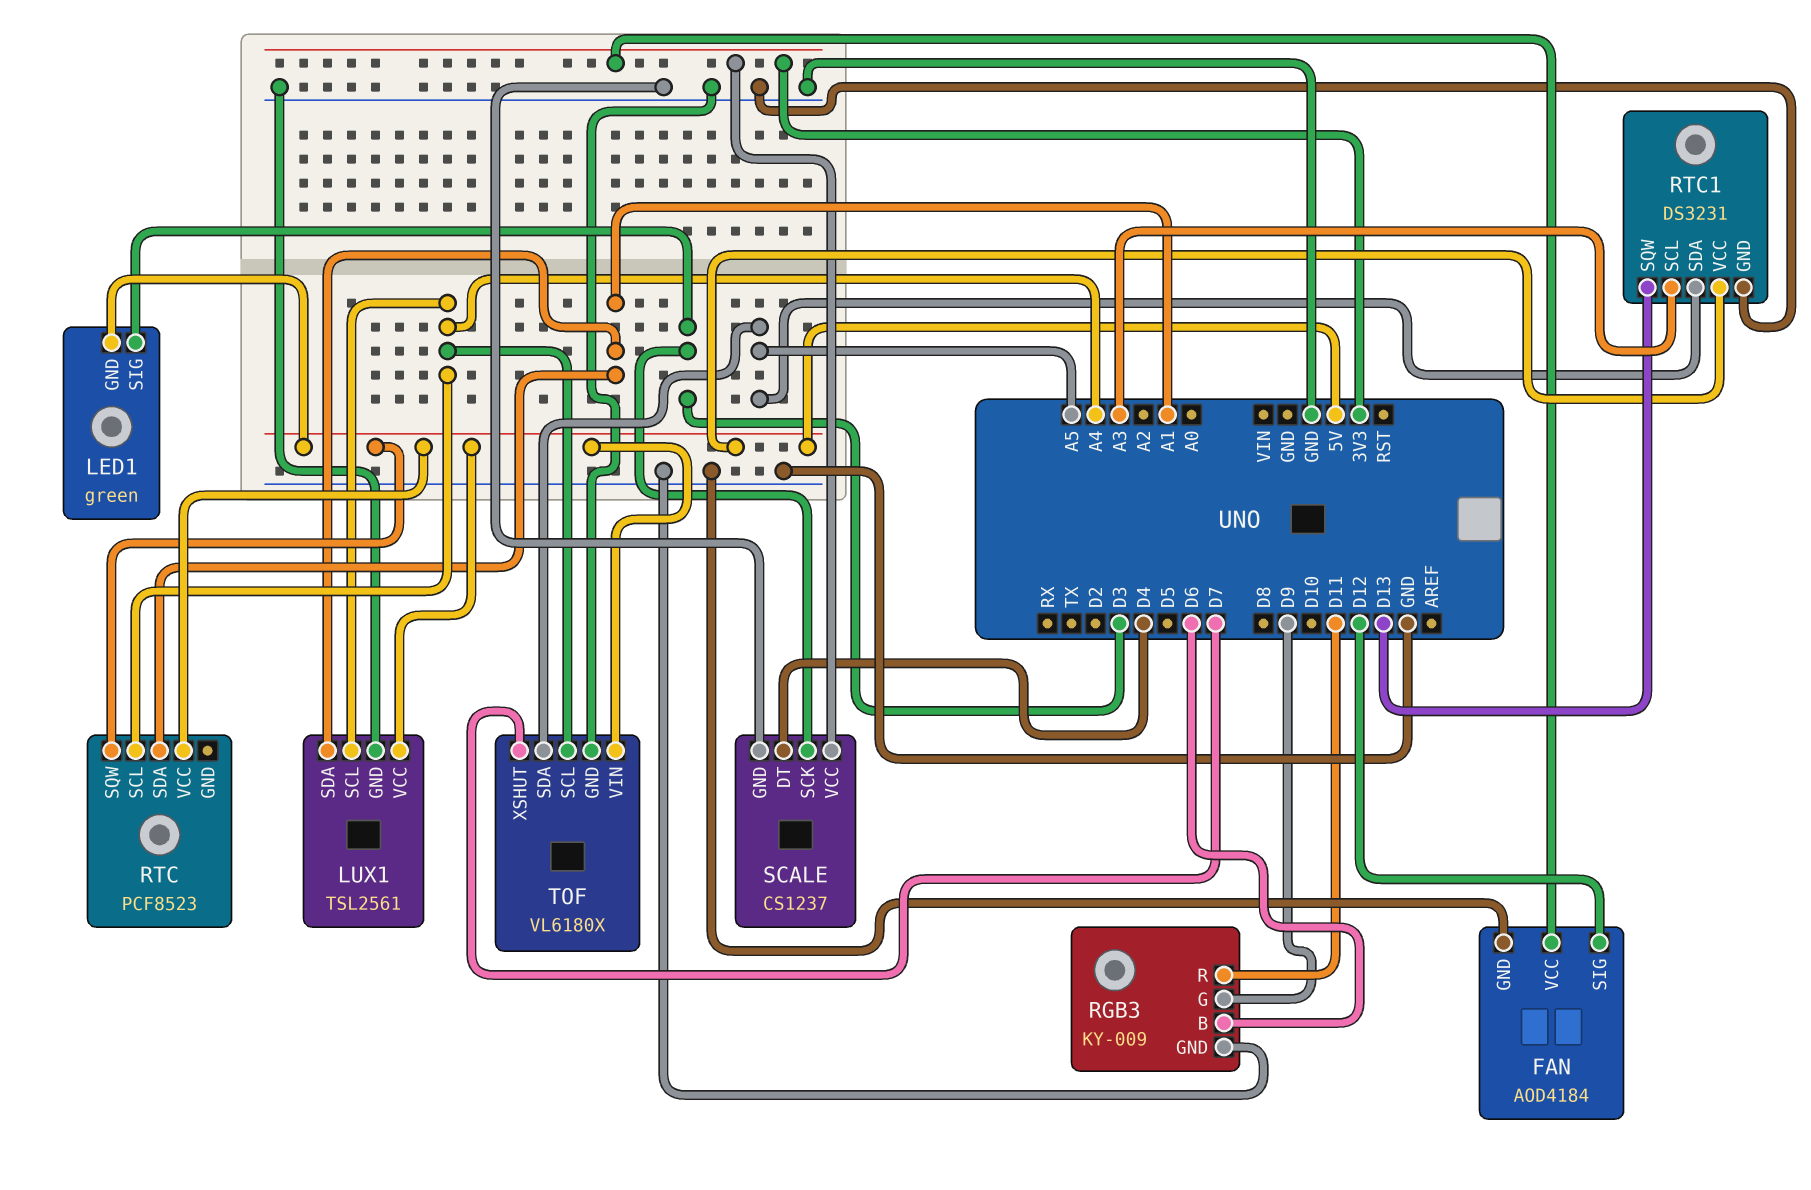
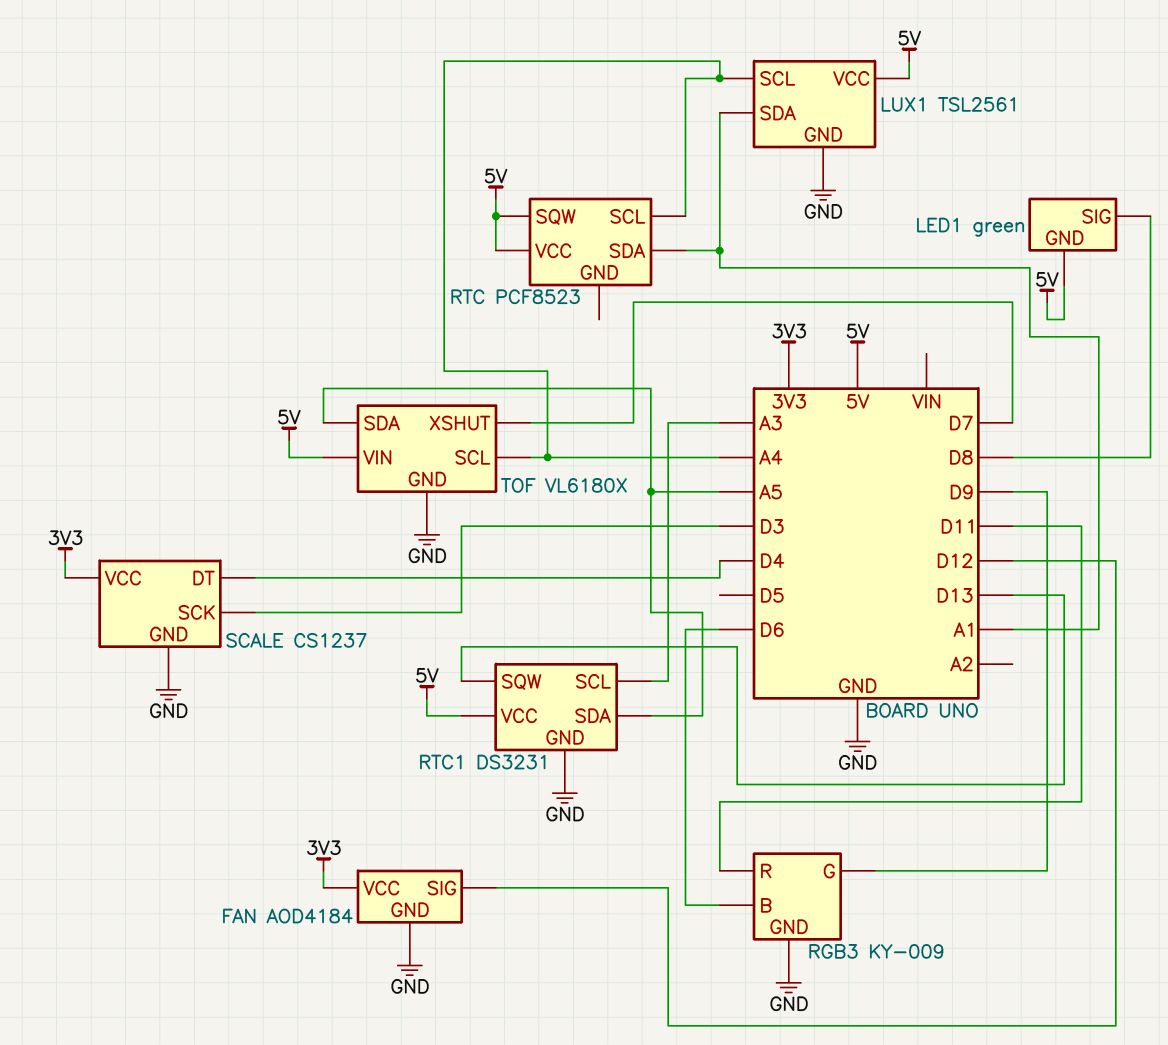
LED1 pin SIG: D3 -> D8

